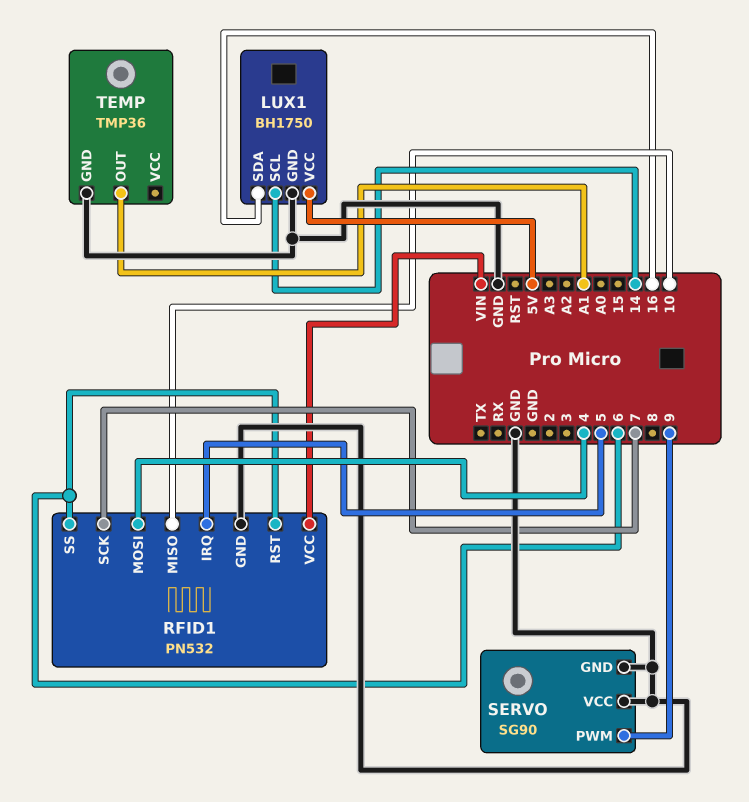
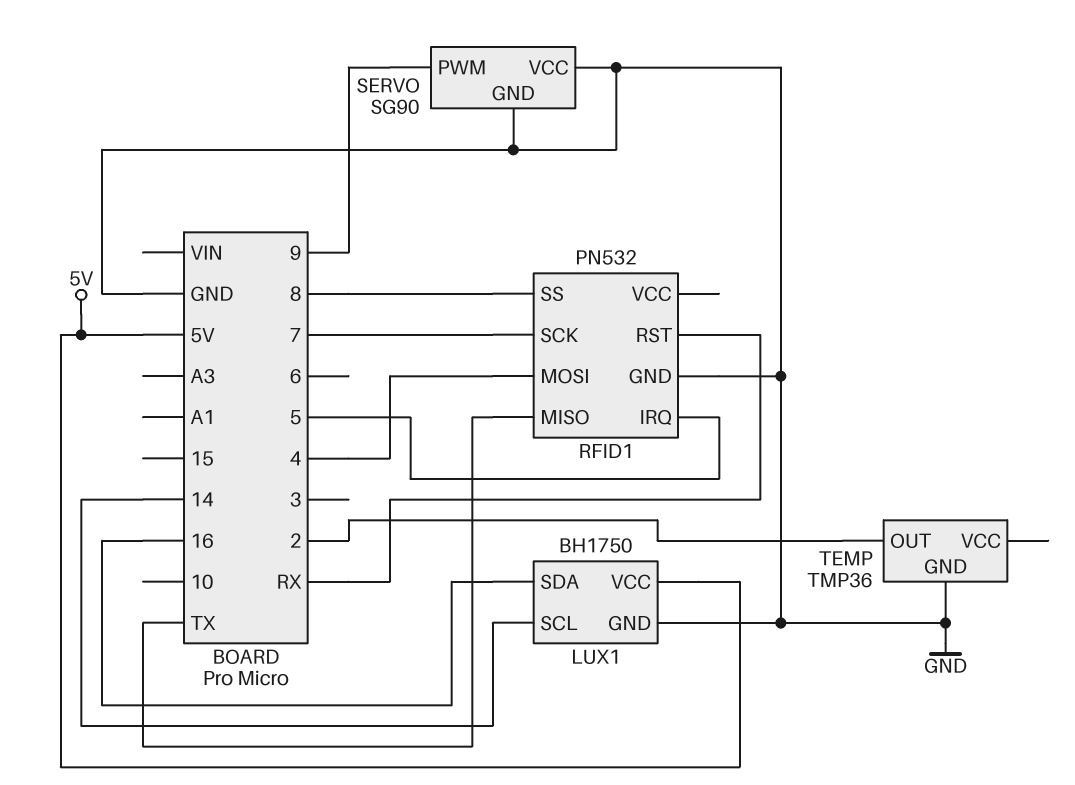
RFID1 pin MISO: 10 -> TX
RFID1 pin RST: 6 -> RX
RFID1 pin SS: 6 -> 8
RFID1 pin VCC: VIN -> none
TEMP pin OUT: A1 -> 2

